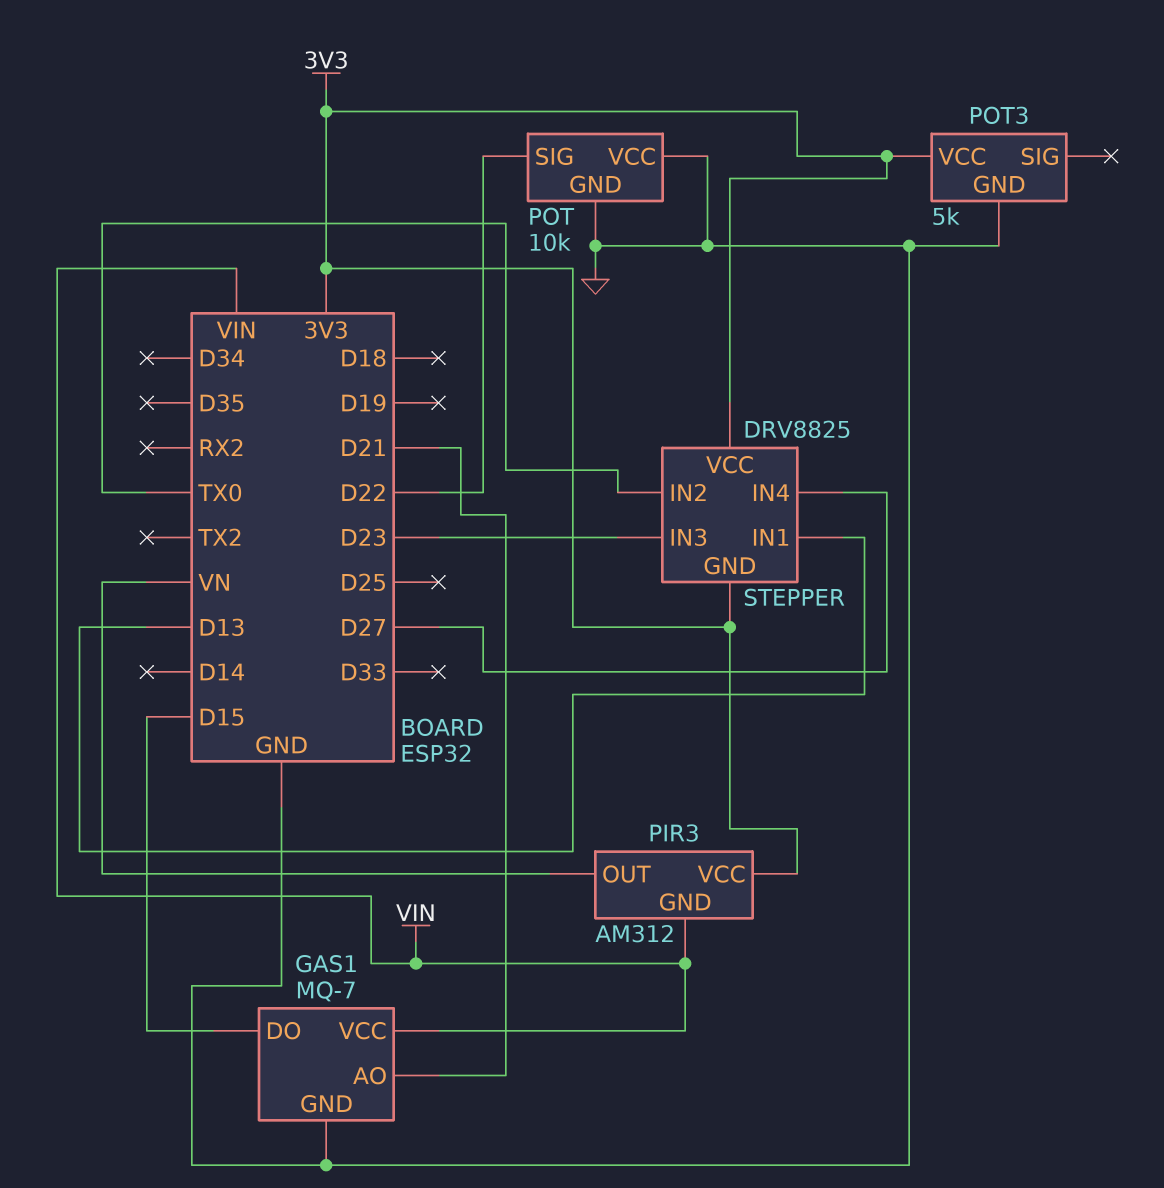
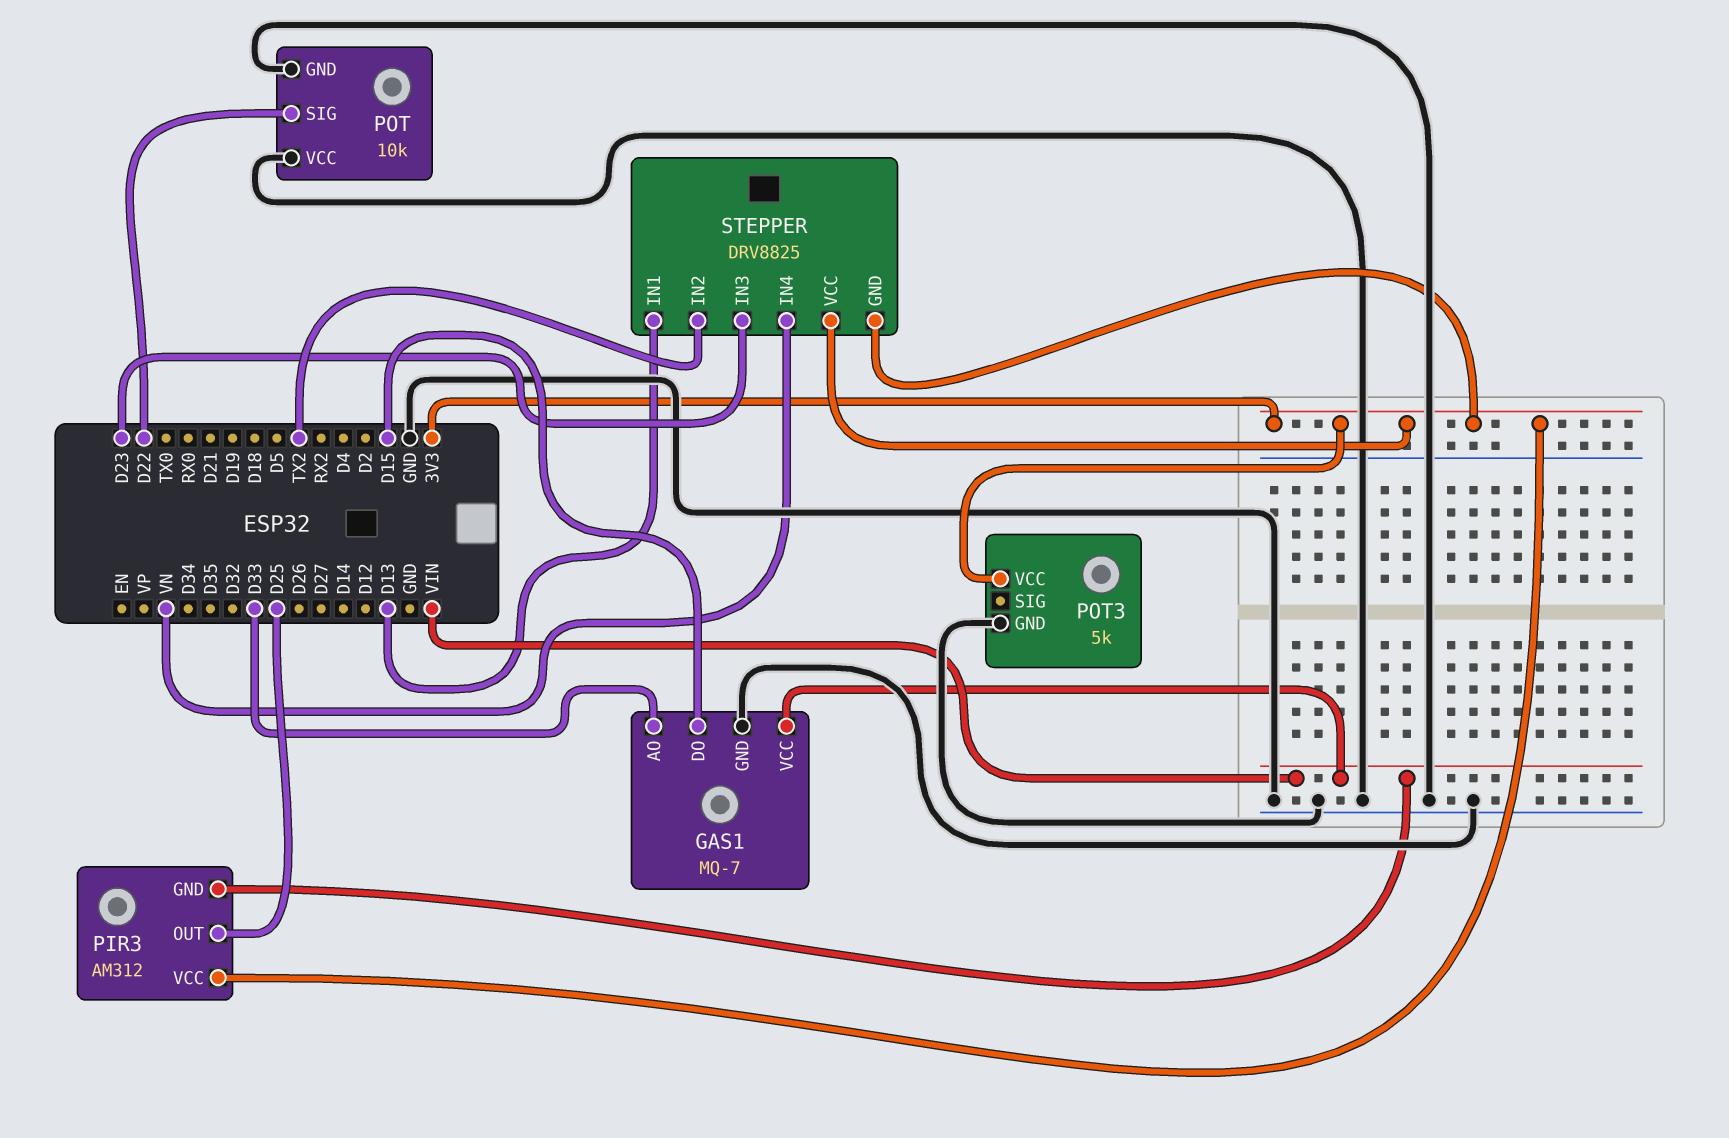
GAS1 pin AO: D21 -> D33
PIR3 pin OUT: VN -> D25
STEPPER pin IN2: TX0 -> TX2
STEPPER pin IN4: D27 -> VN

